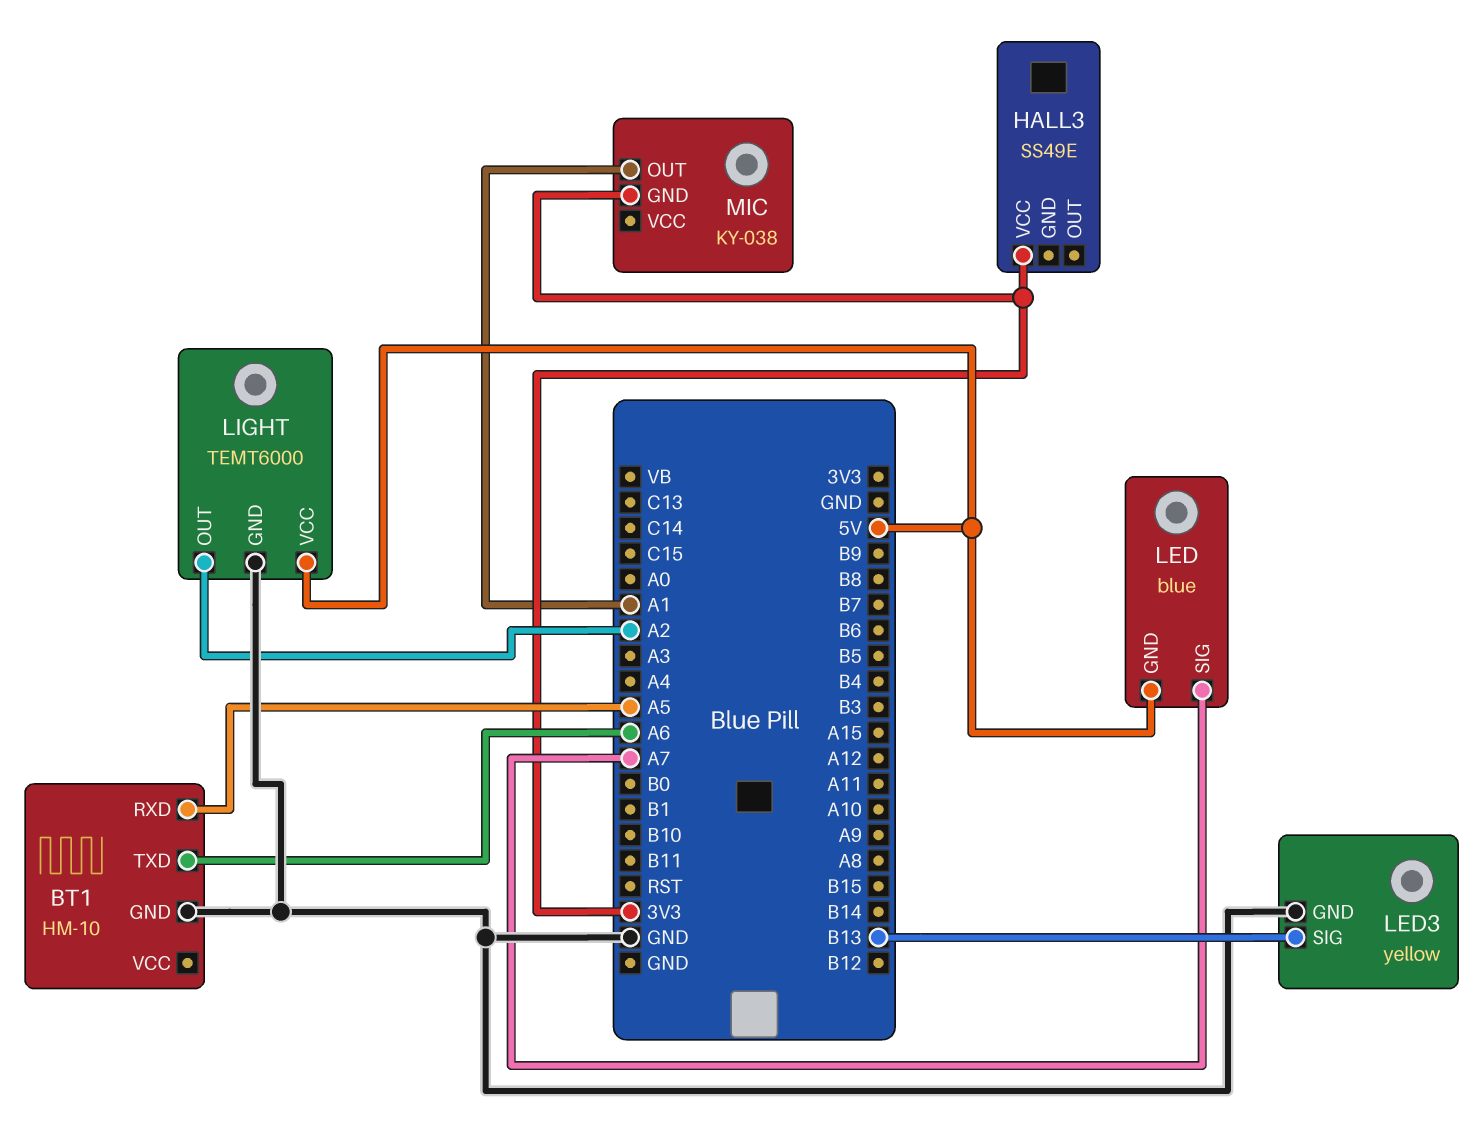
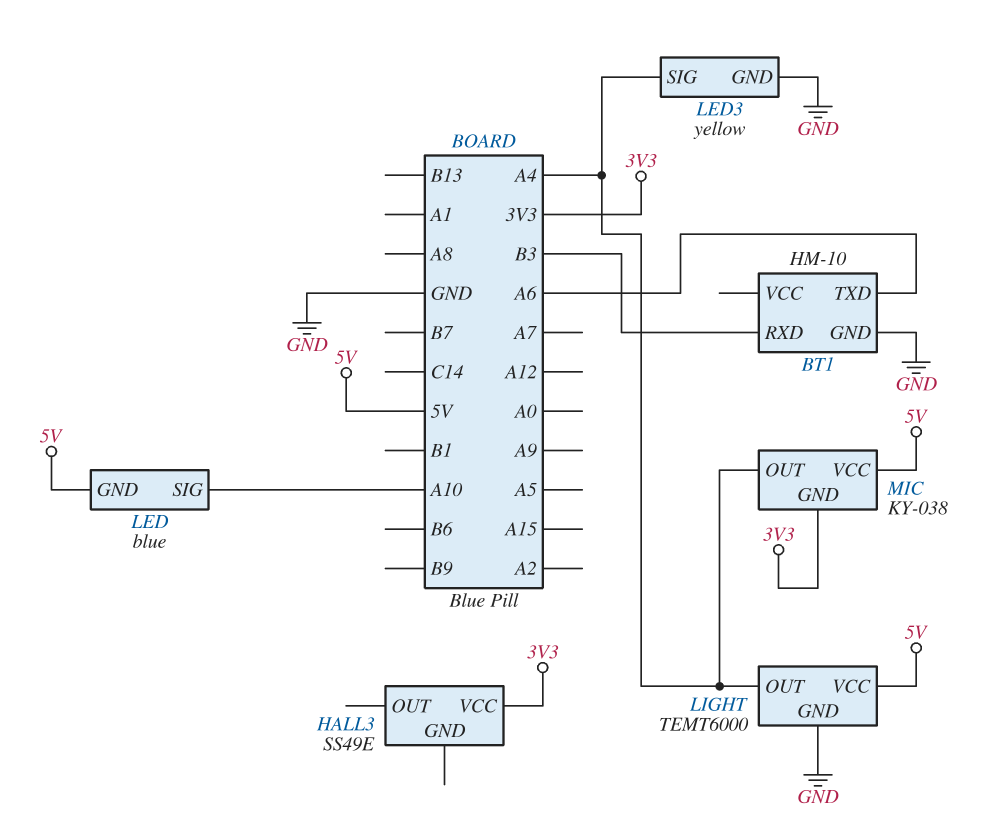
BT1 pin RXD: A5 -> B3
LED pin SIG: A7 -> A10
LED3 pin SIG: B13 -> A4
LIGHT pin OUT: A2 -> A4
MIC pin OUT: A1 -> A4
MIC pin VCC: none -> 5V

